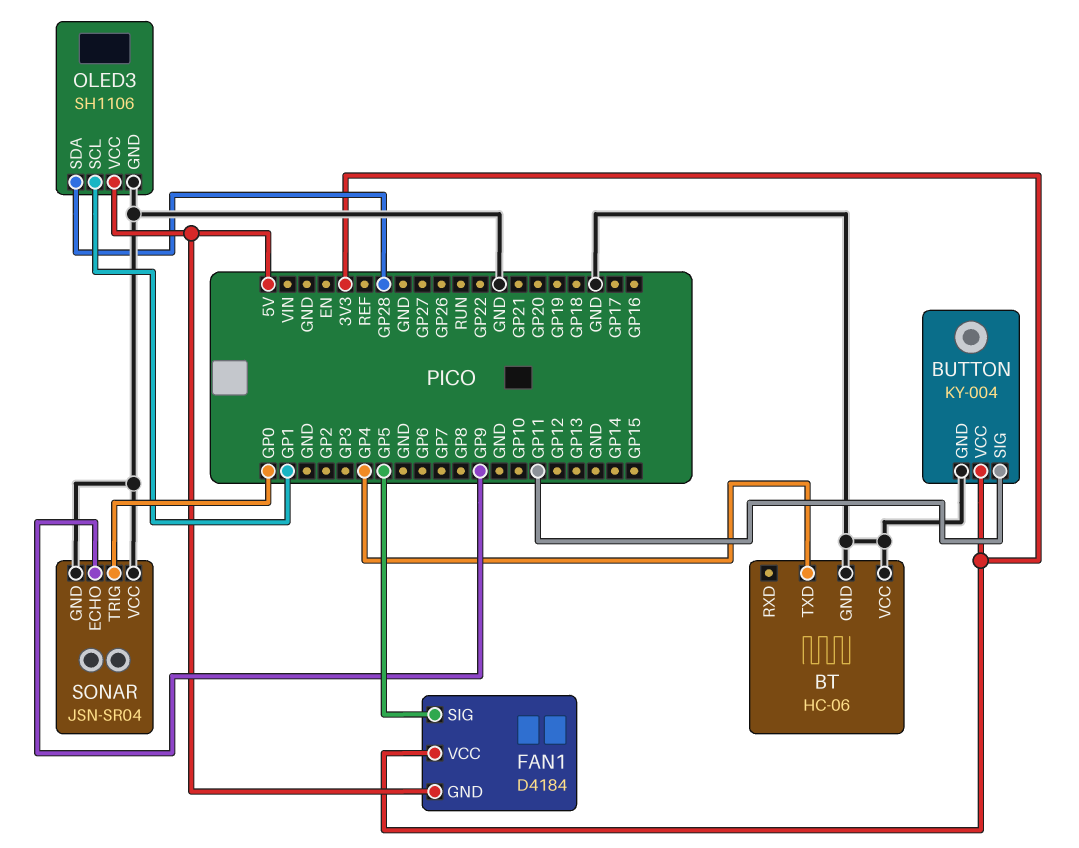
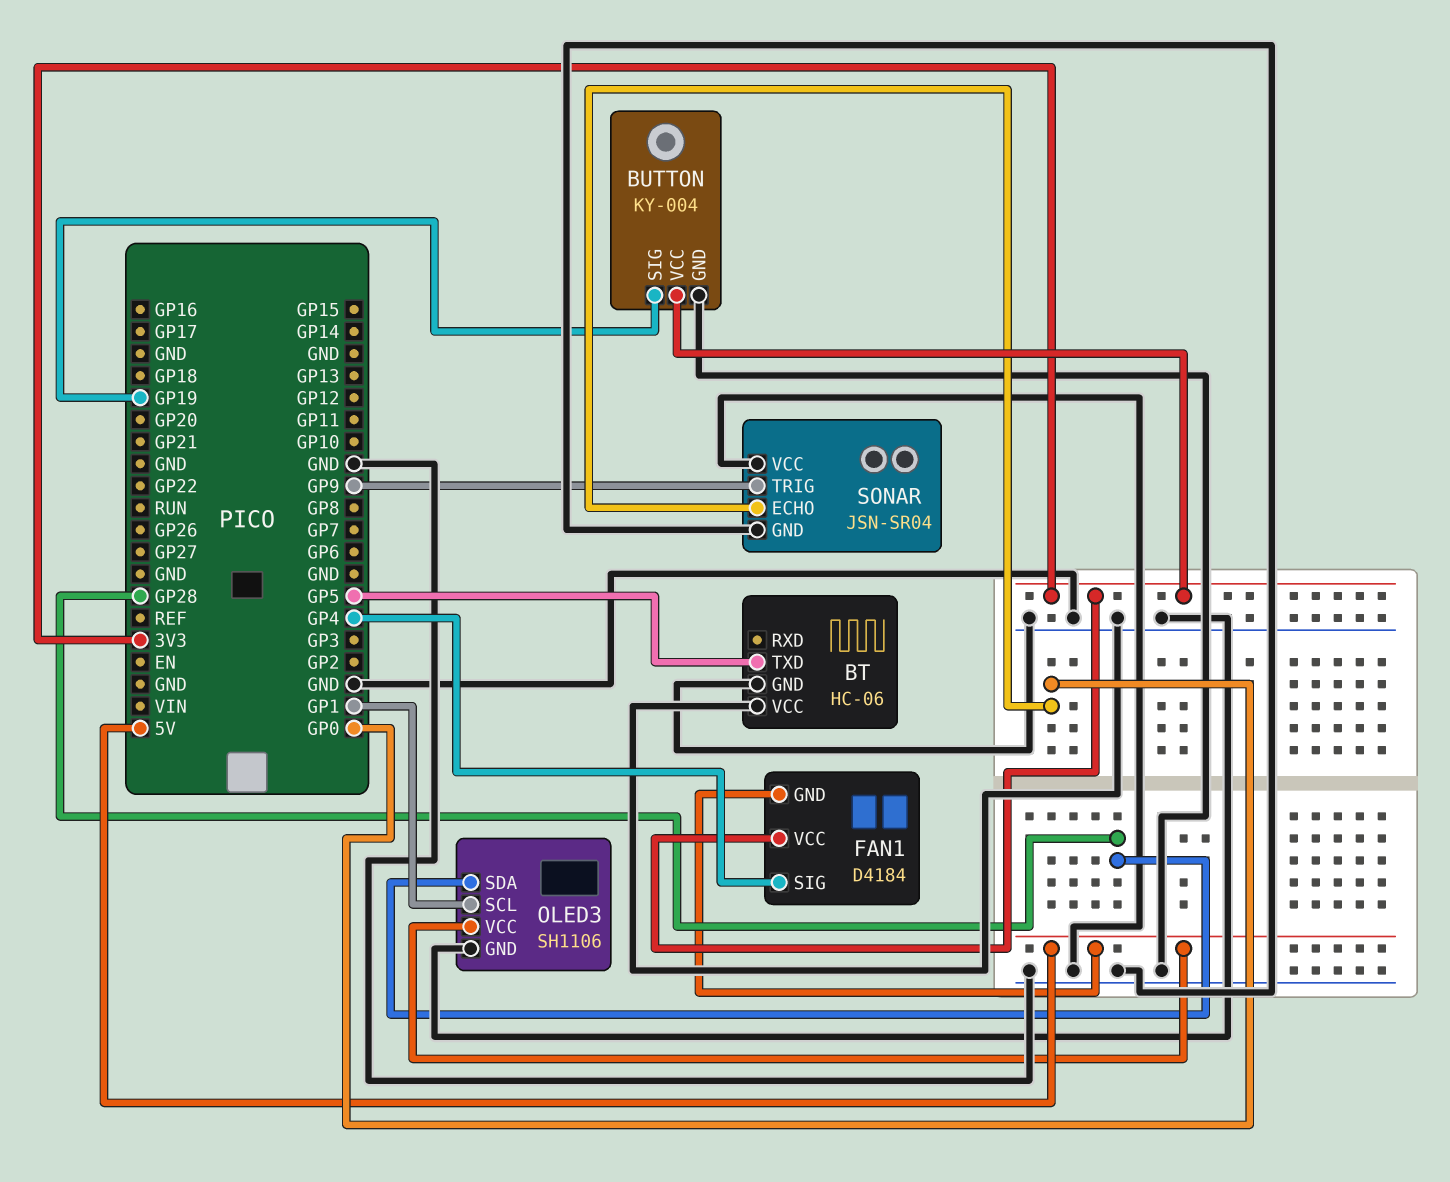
BT pin TXD: GP4 -> GP5
BUTTON pin SIG: GP11 -> GP19
FAN1 pin SIG: GP5 -> GP4
SONAR pin ECHO: GP9 -> GP0
SONAR pin TRIG: GP0 -> GP9

